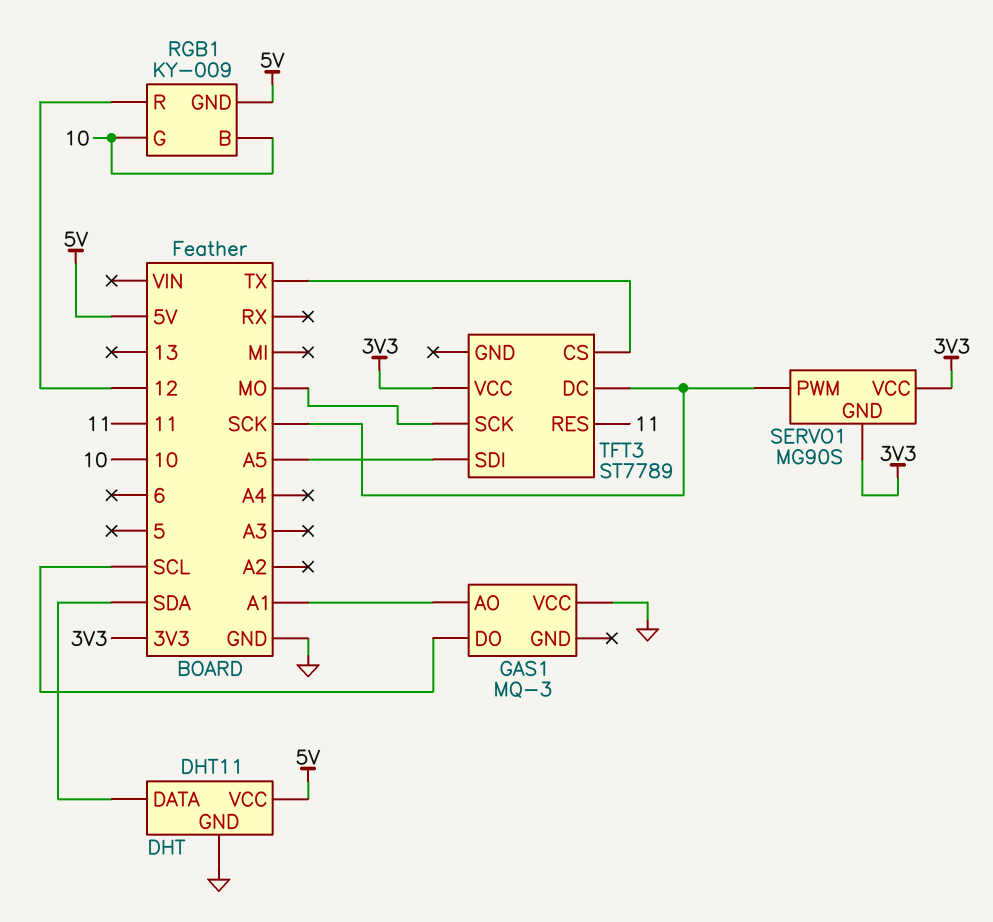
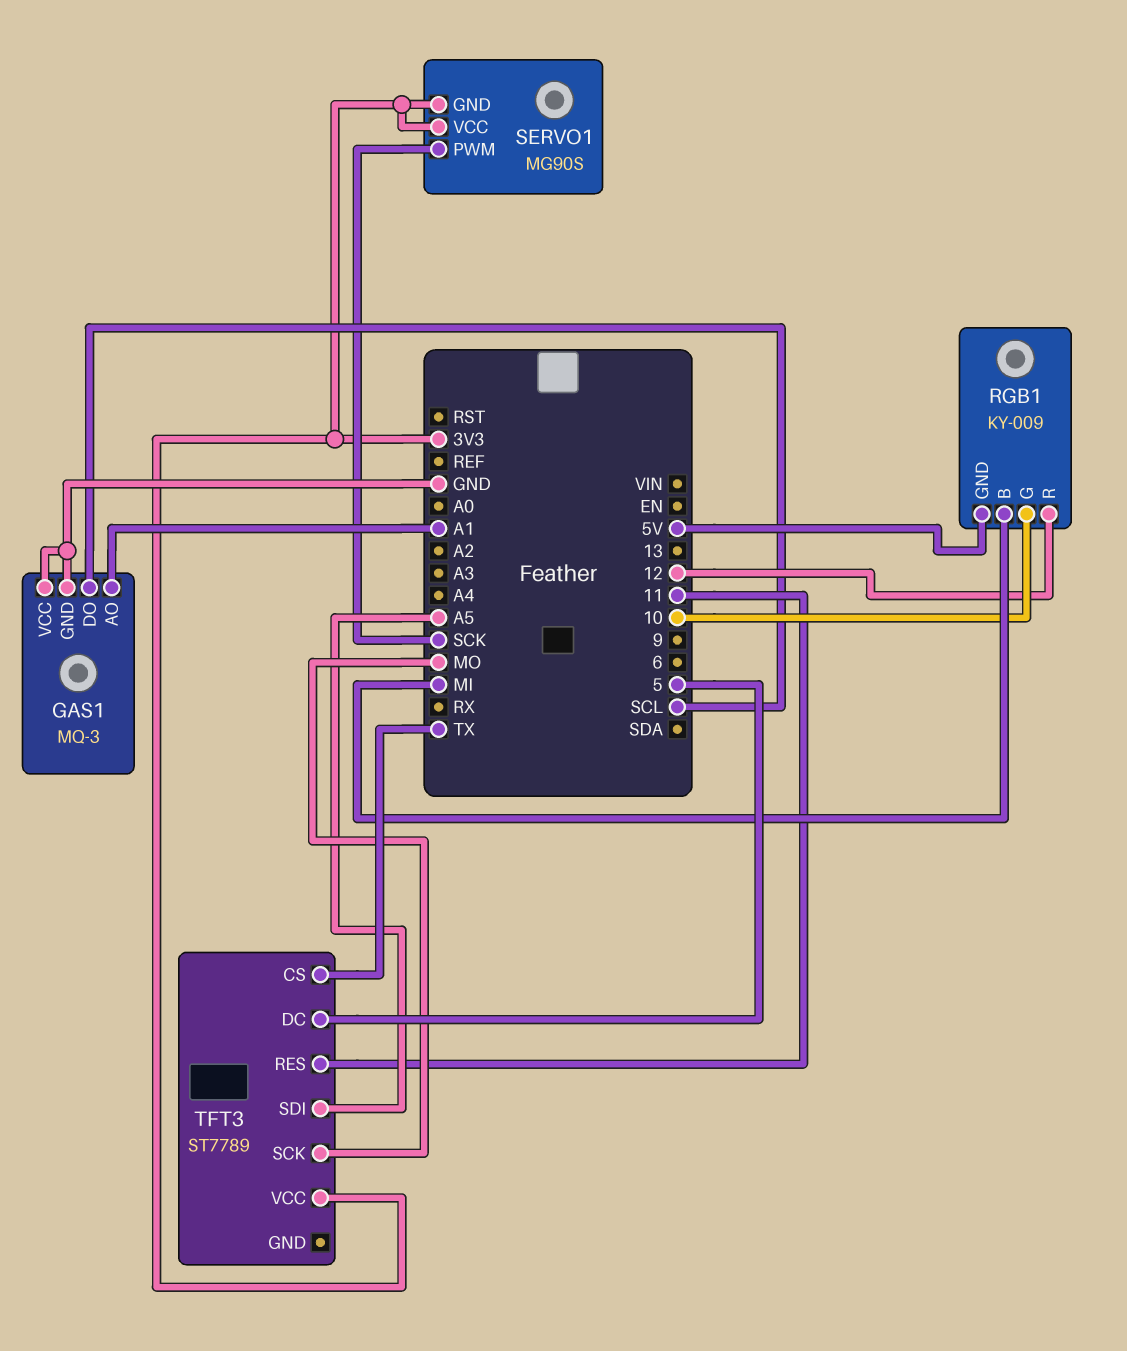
DHT: DHT11 -> none
DHT pin DATA: SDA -> none
DHT pin GND: GND -> none
DHT pin VCC: 5V -> none
GAS1 pin GND: none -> GND
RGB1 pin B: 10 -> MI
TFT3 pin DC: SCK -> 5

